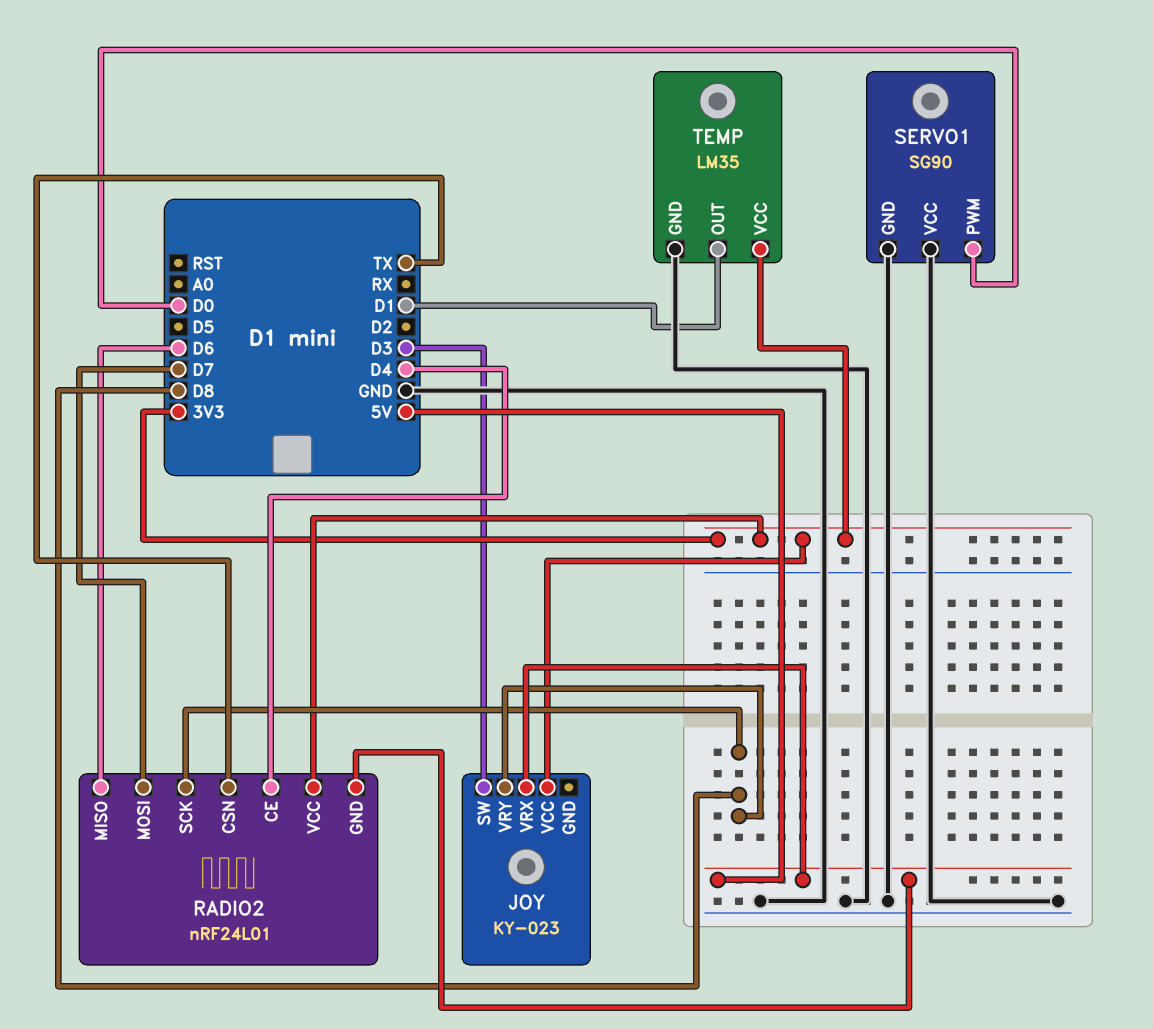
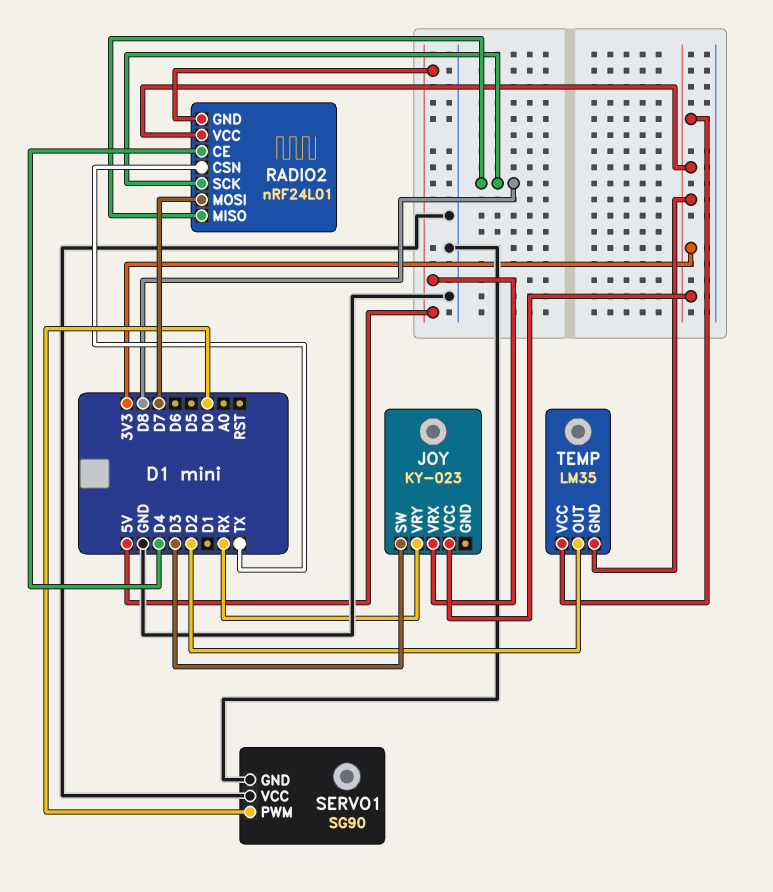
JOY pin VRY: D8 -> RX
RADIO2 pin MISO: D6 -> D8
TEMP pin GND: GND -> 3V3
TEMP pin OUT: D1 -> D2

